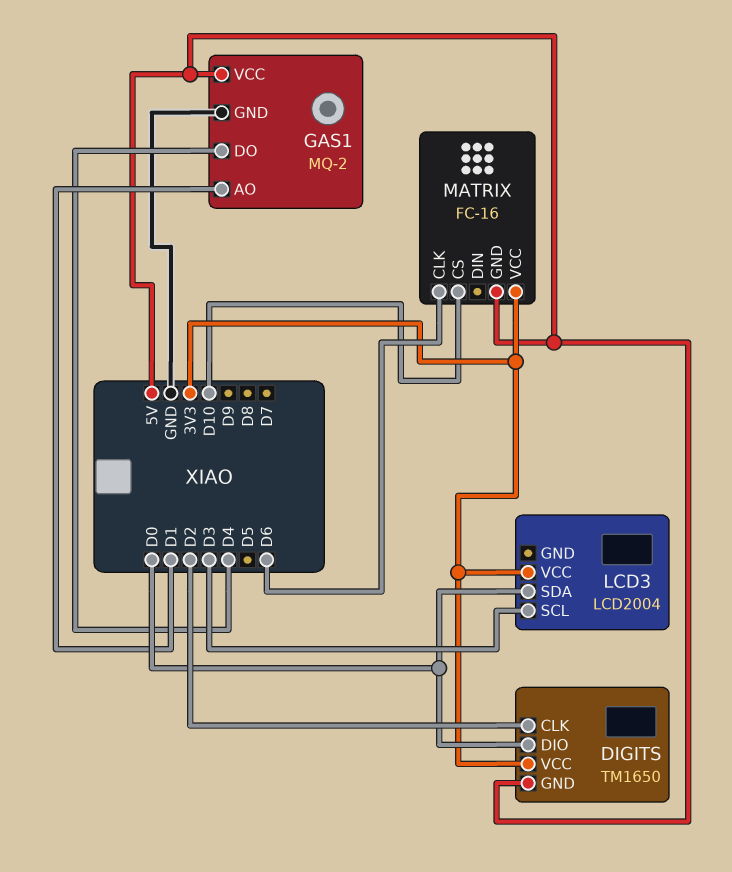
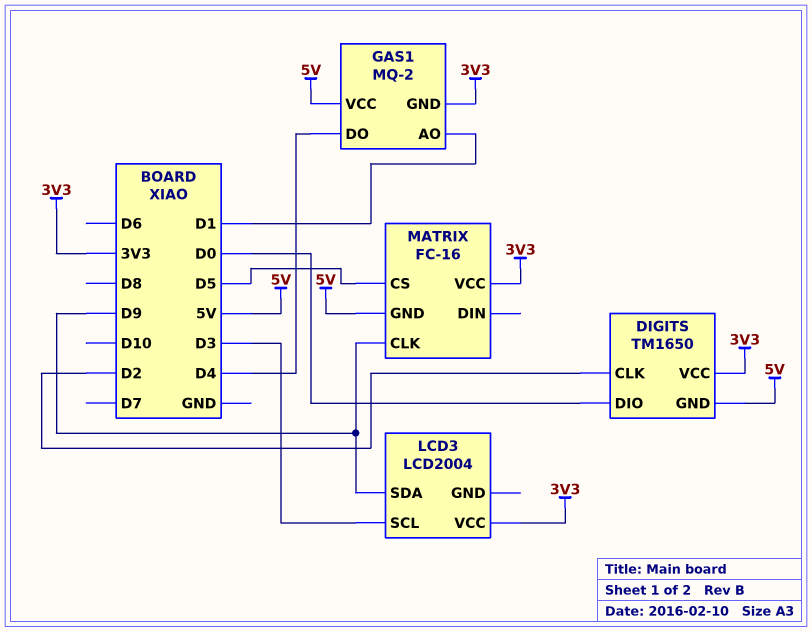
GAS1 pin GND: GND -> 3V3
LCD3 pin SDA: D0 -> D9
MATRIX pin CLK: D6 -> D9
MATRIX pin CS: D10 -> D5

